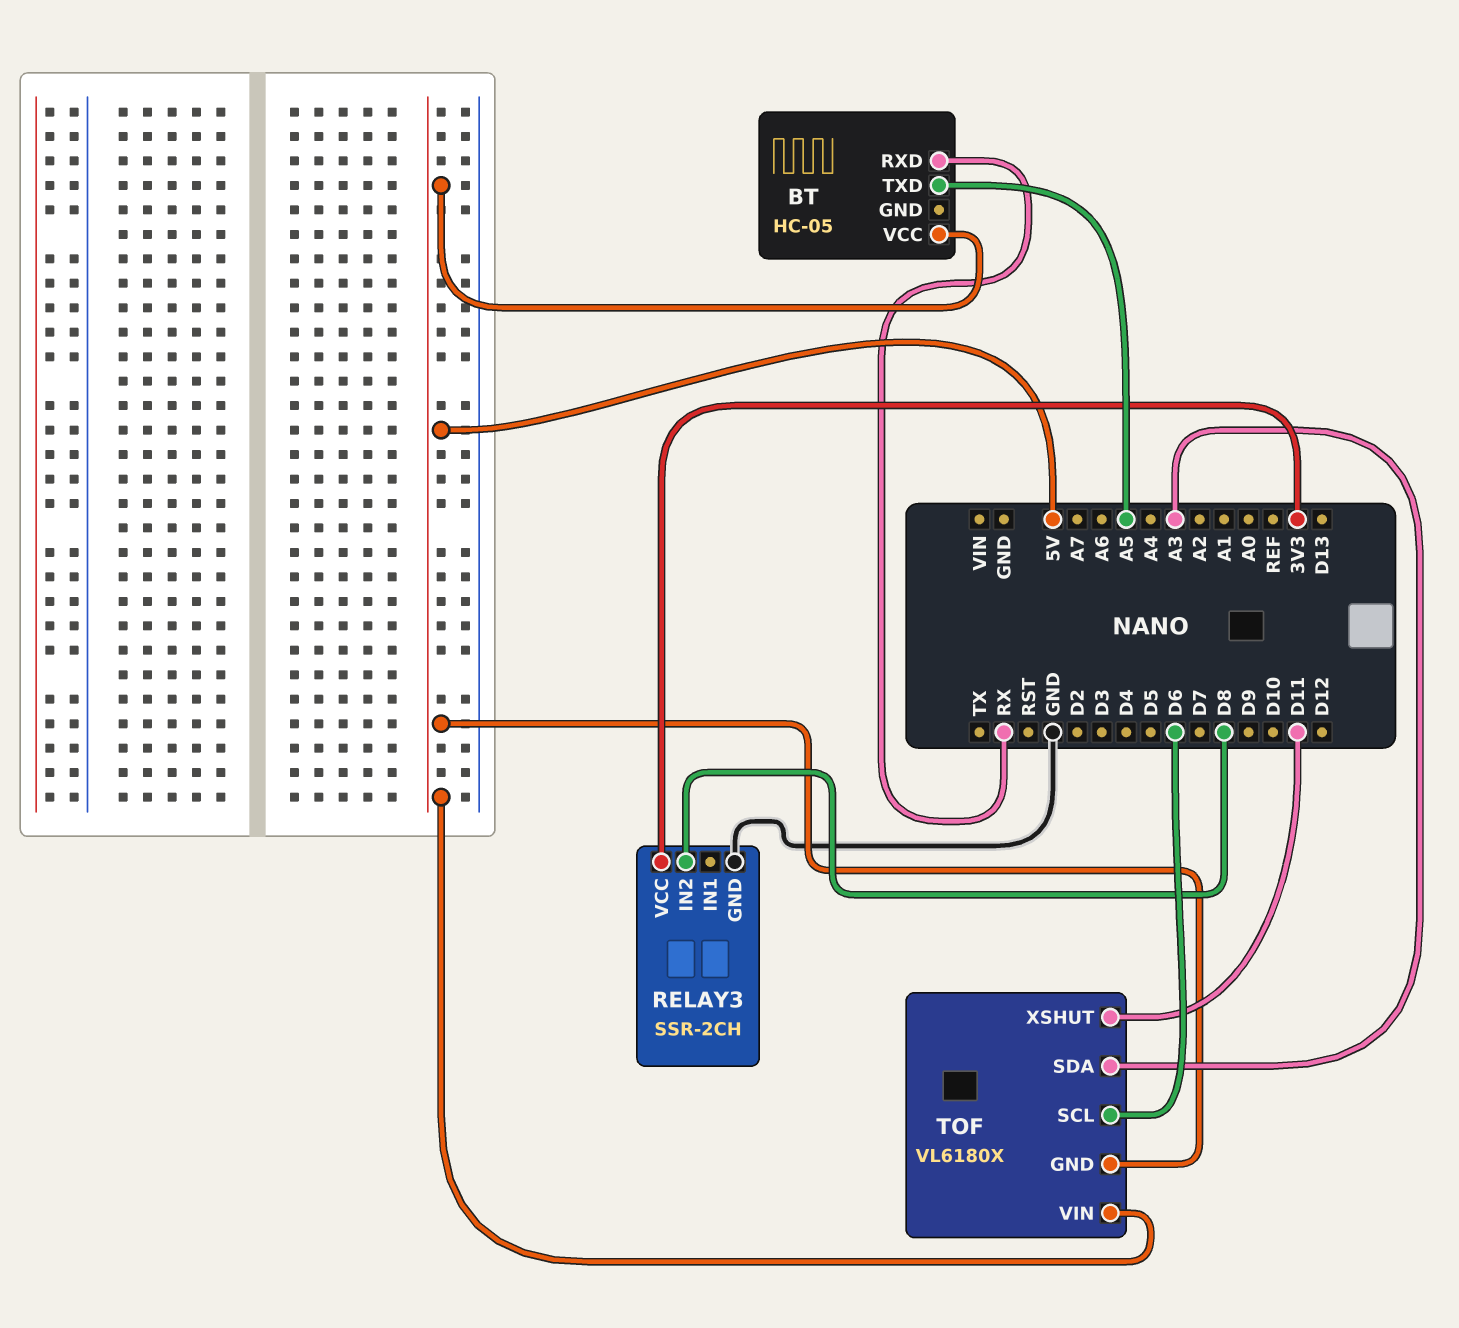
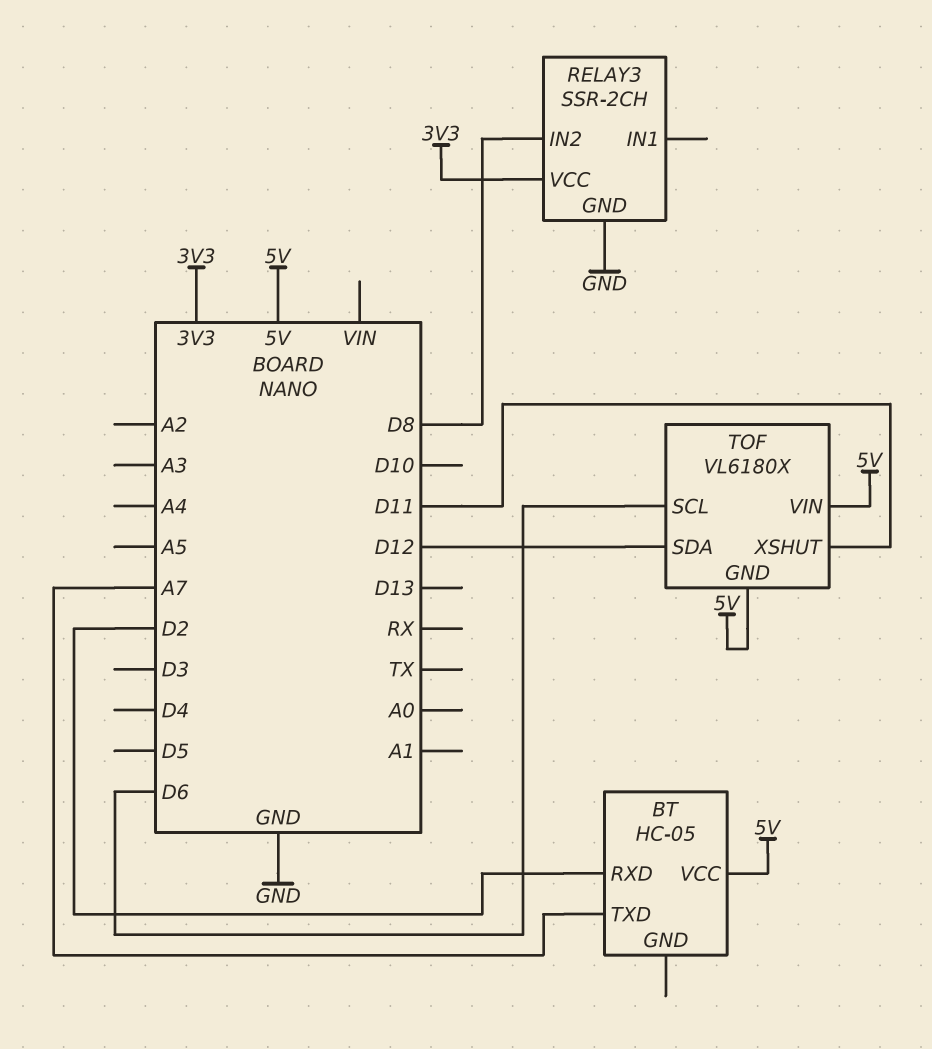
BT pin RXD: RX -> D2
BT pin TXD: A5 -> A7
TOF pin SDA: A3 -> D12

